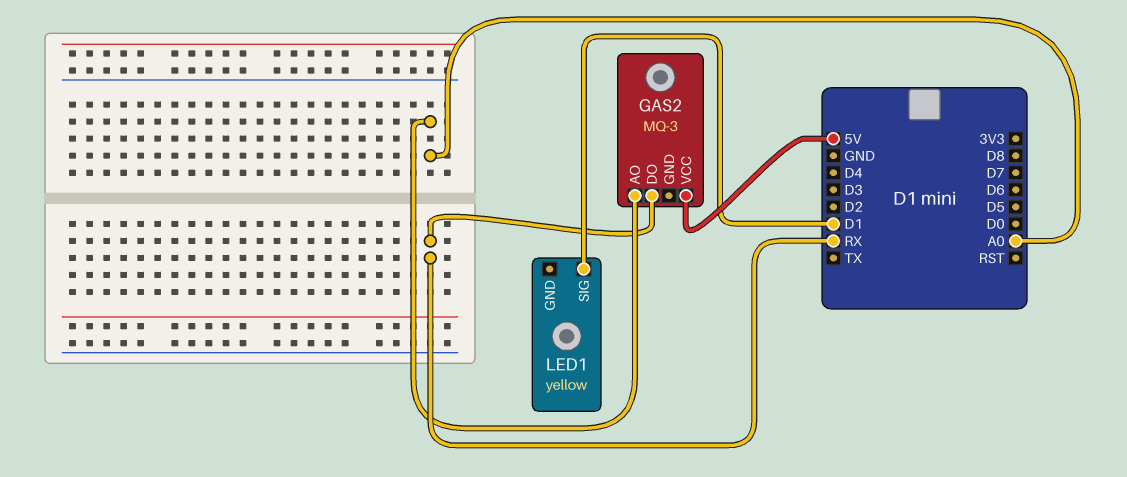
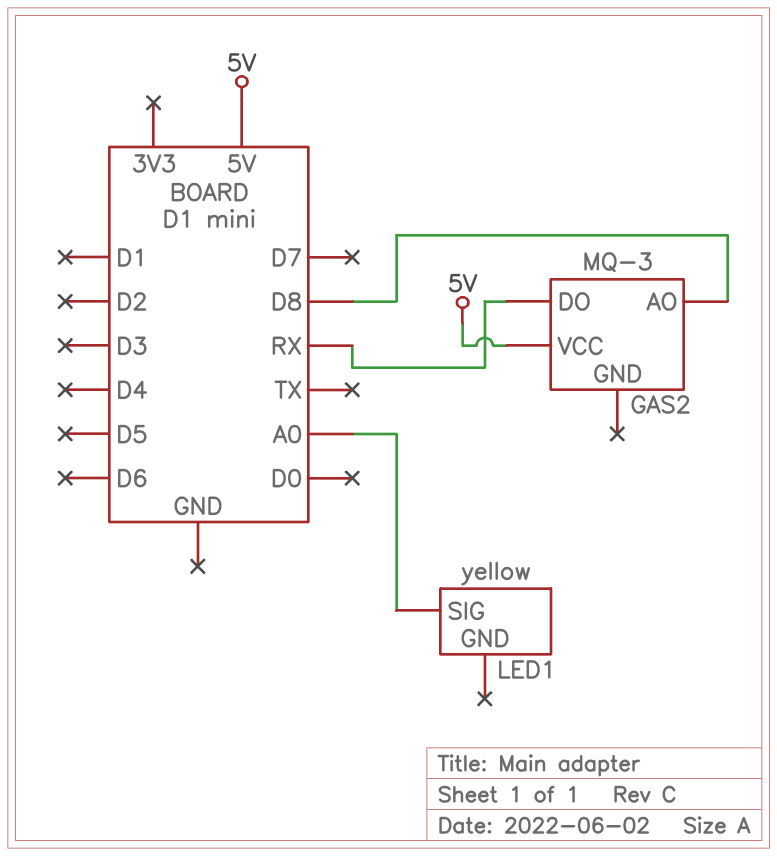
GAS2 pin AO: A0 -> D8
LED1 pin SIG: D1 -> A0

